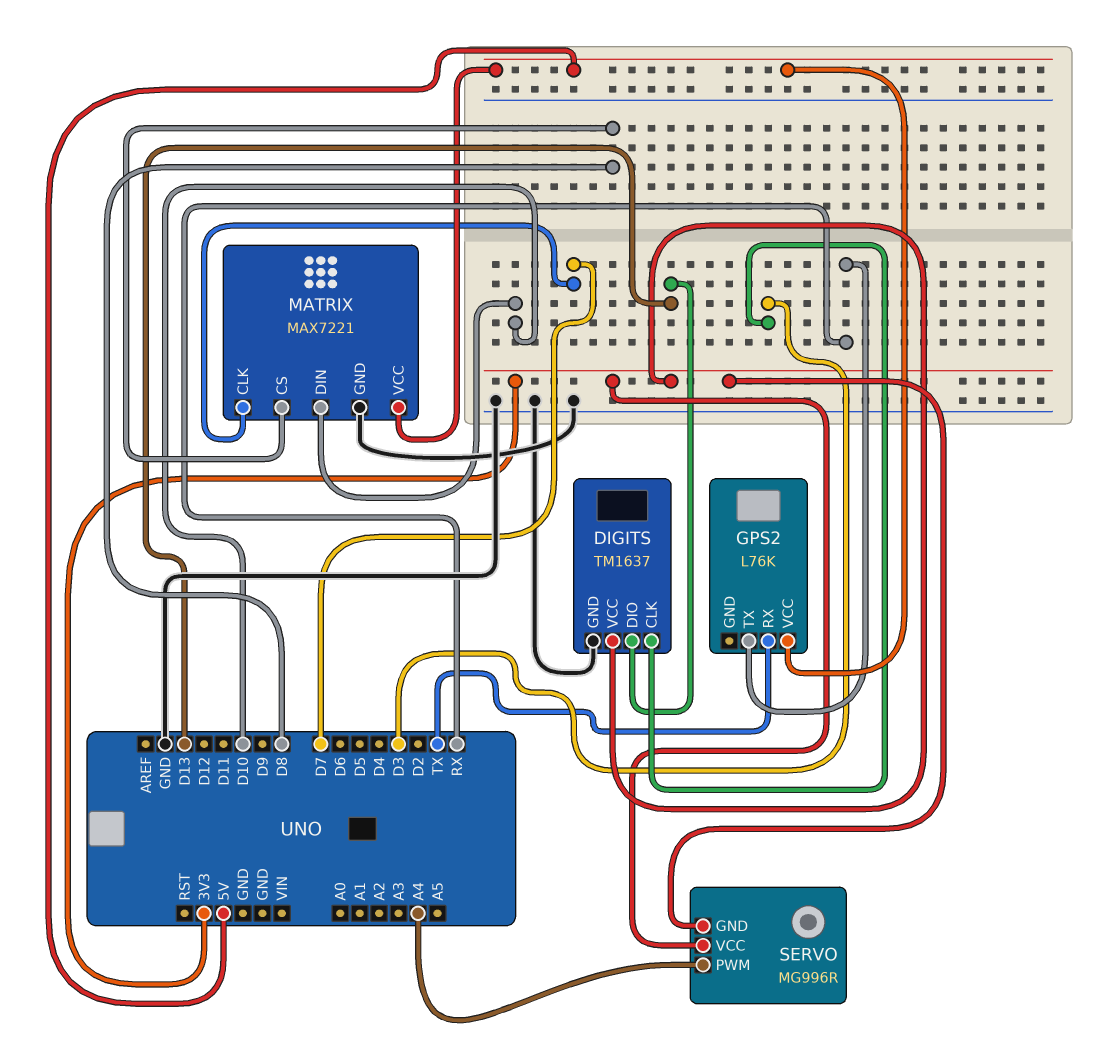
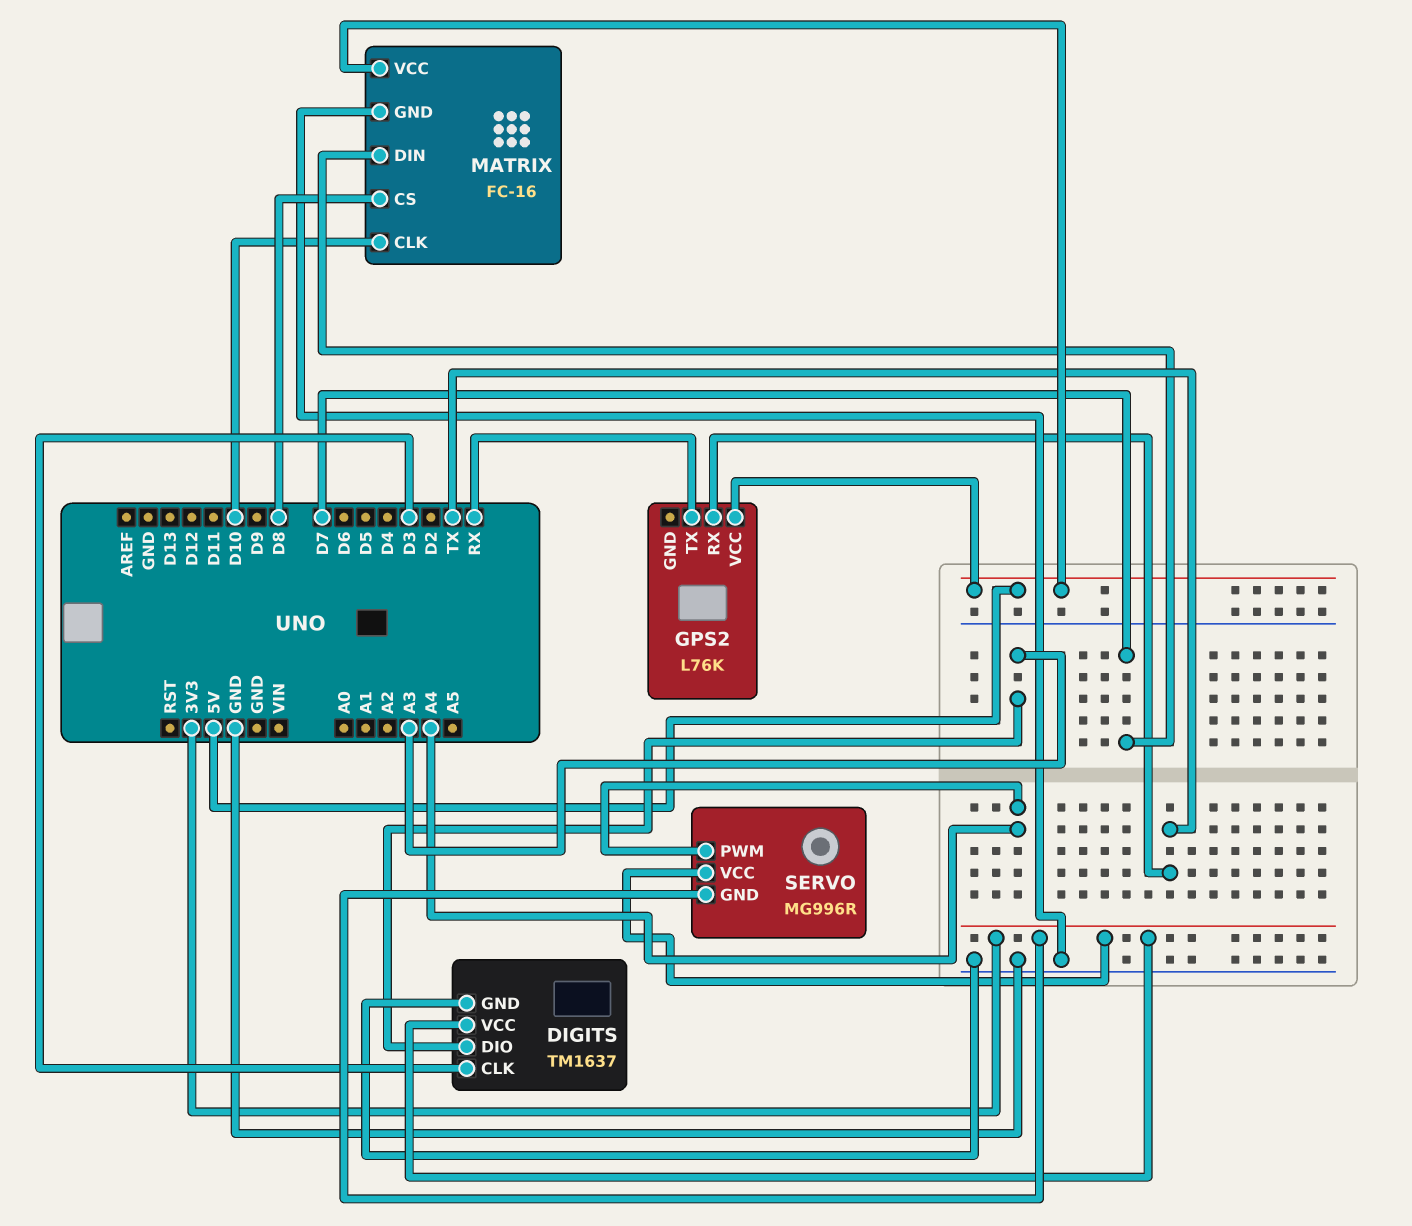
DIGITS pin DIO: D13 -> A3
MATRIX: MAX7221 -> FC-16
MATRIX pin CLK: D7 -> D10
MATRIX pin DIN: D10 -> D7

